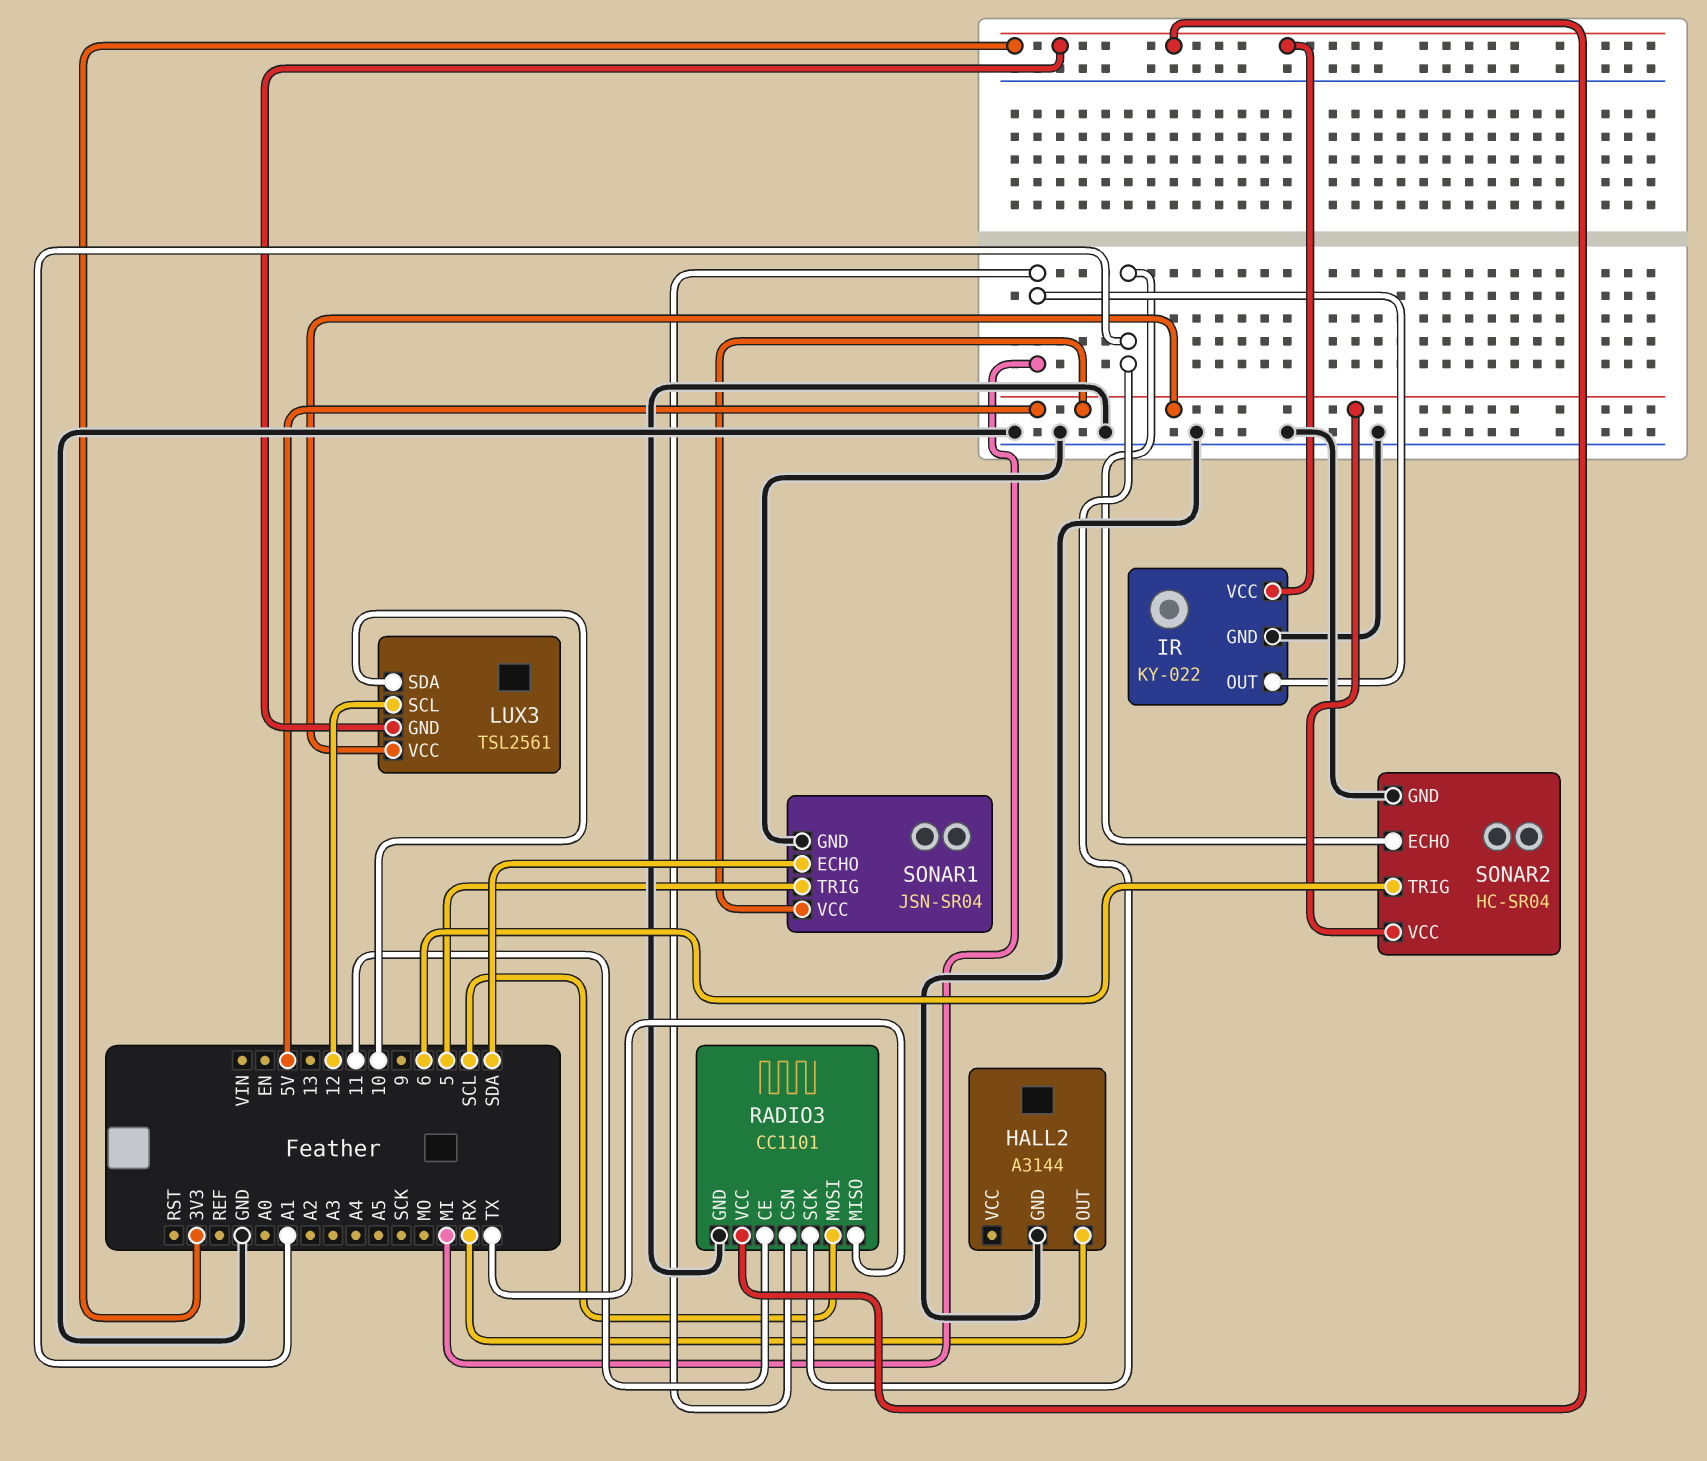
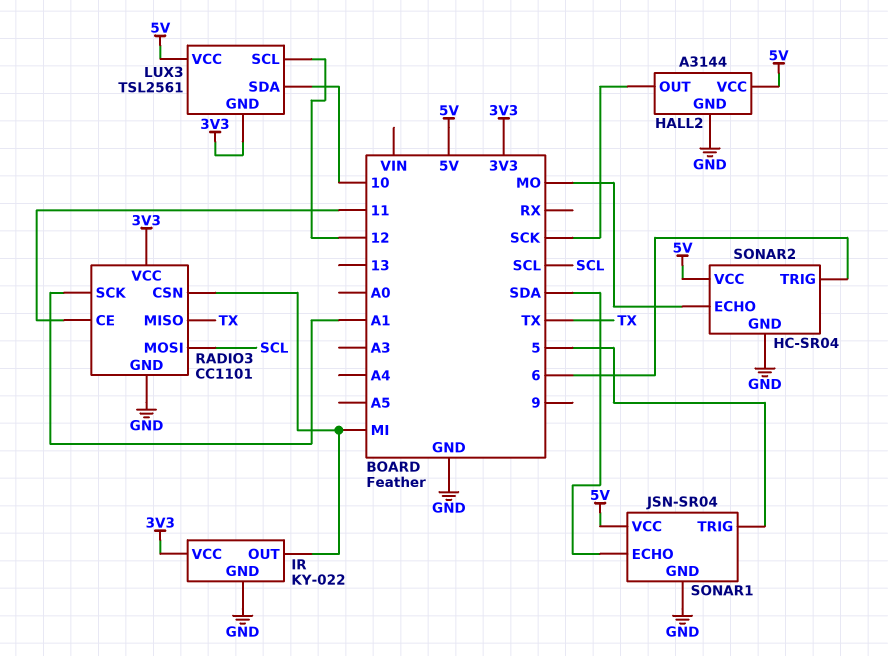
HALL2 pin OUT: RX -> SCK
HALL2 pin VCC: none -> 5V
SONAR2 pin ECHO: A1 -> MO

